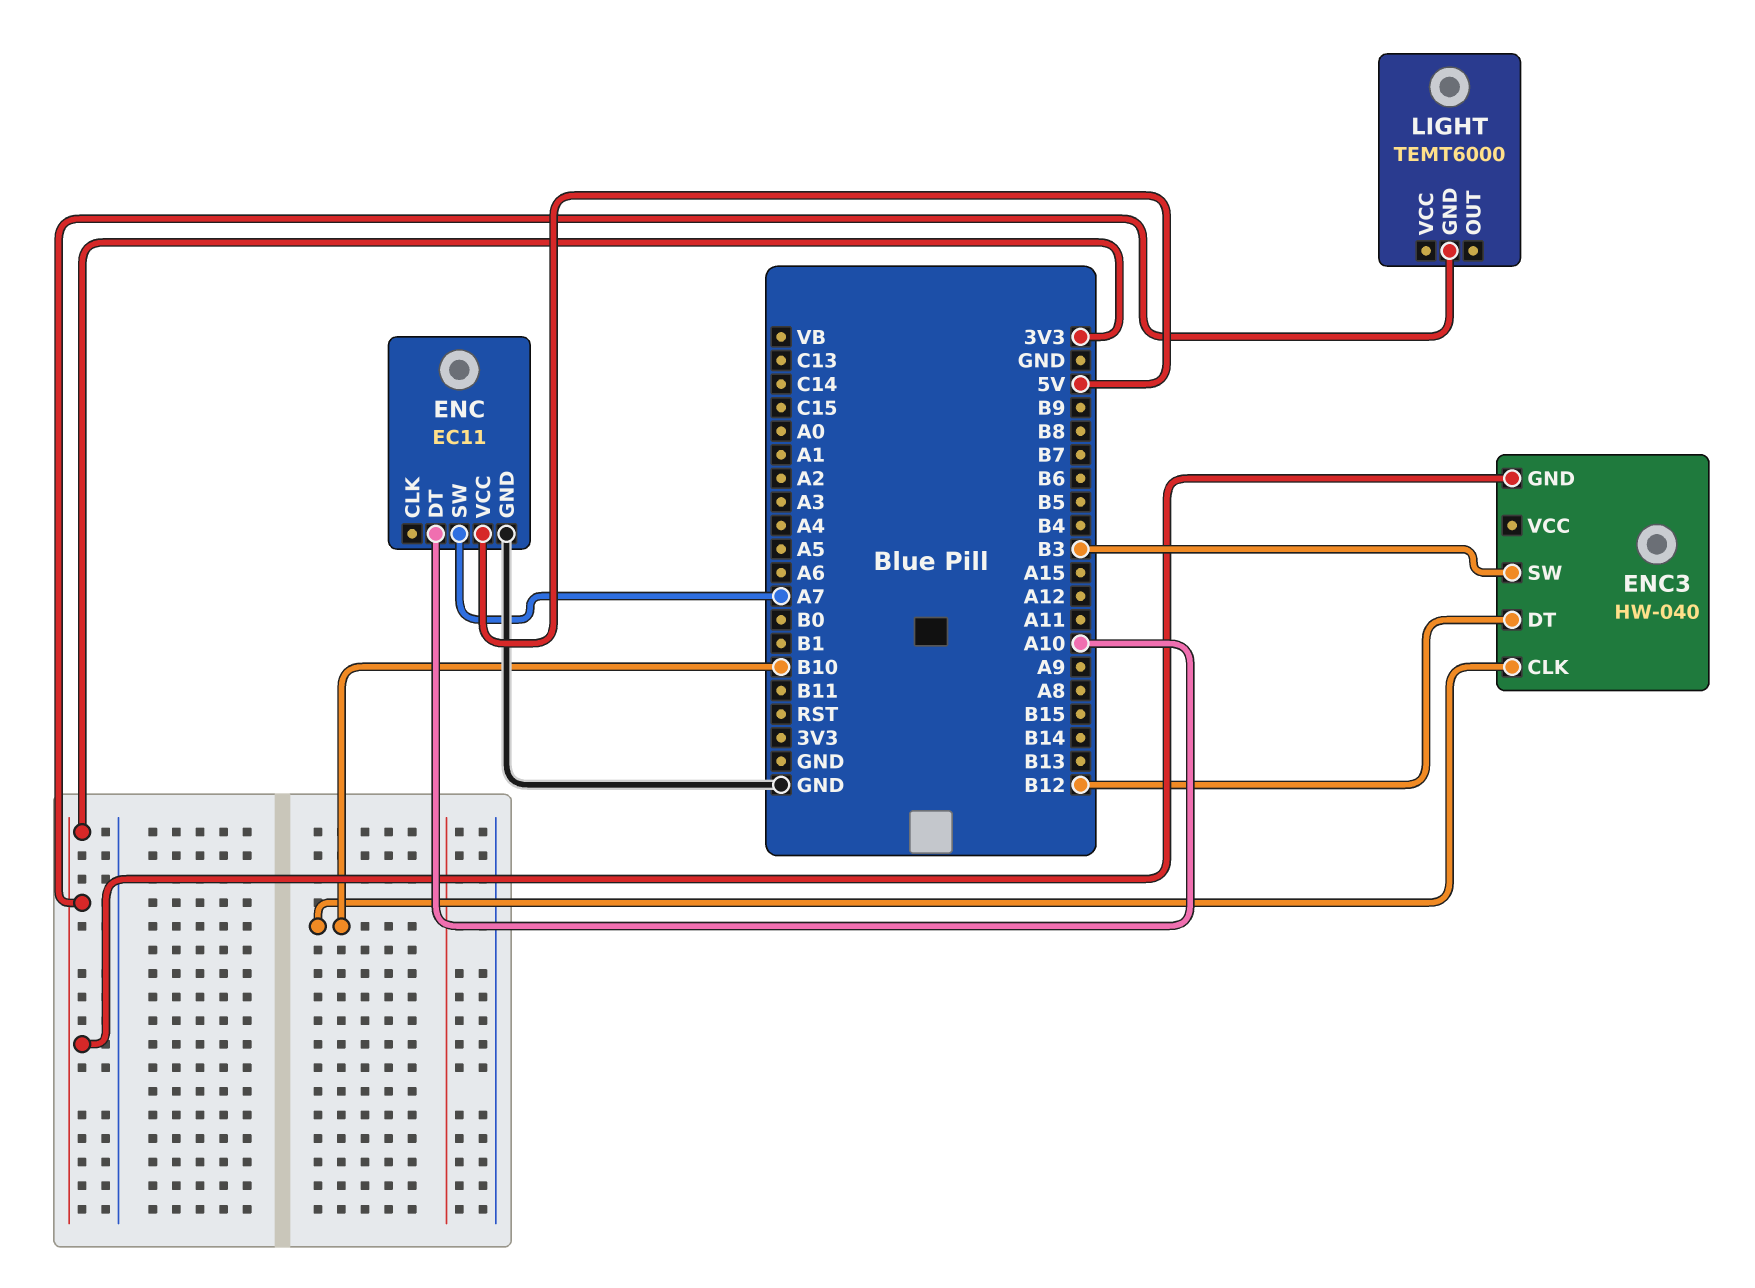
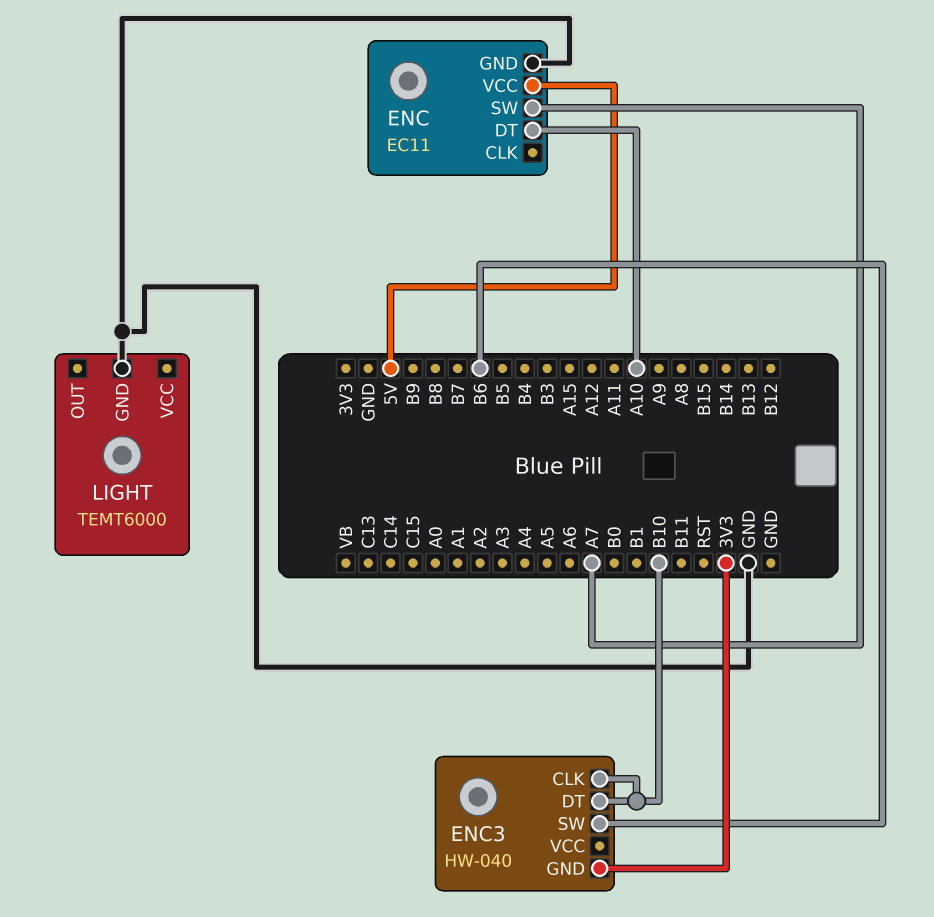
ENC3 pin DT: B12 -> B10
ENC3 pin SW: B3 -> B6
LIGHT pin GND: 3V3 -> GND

